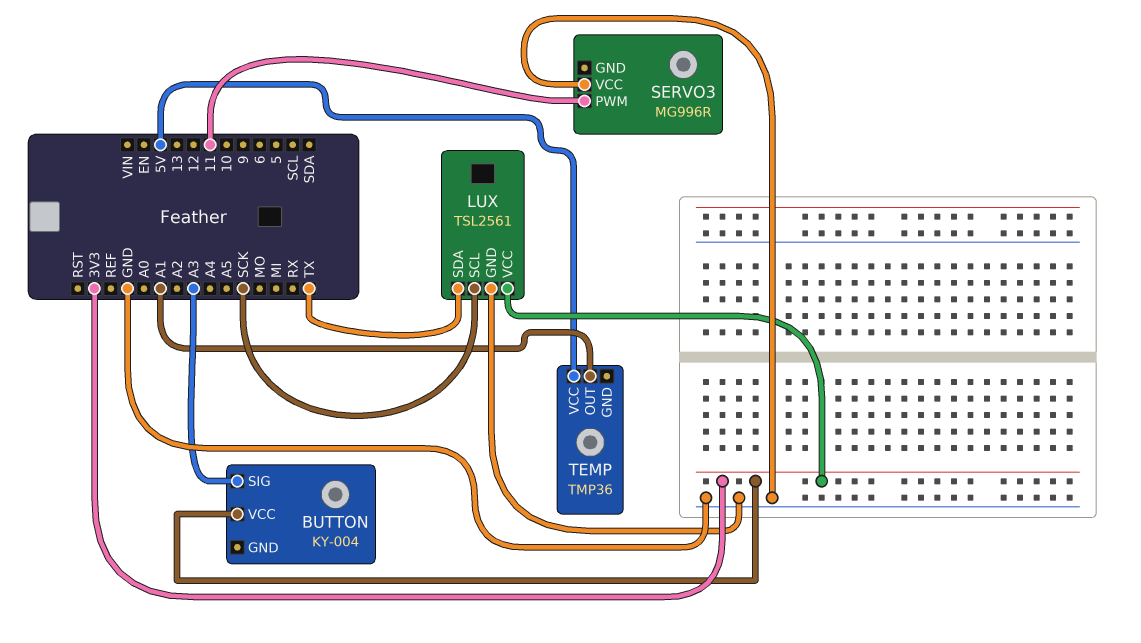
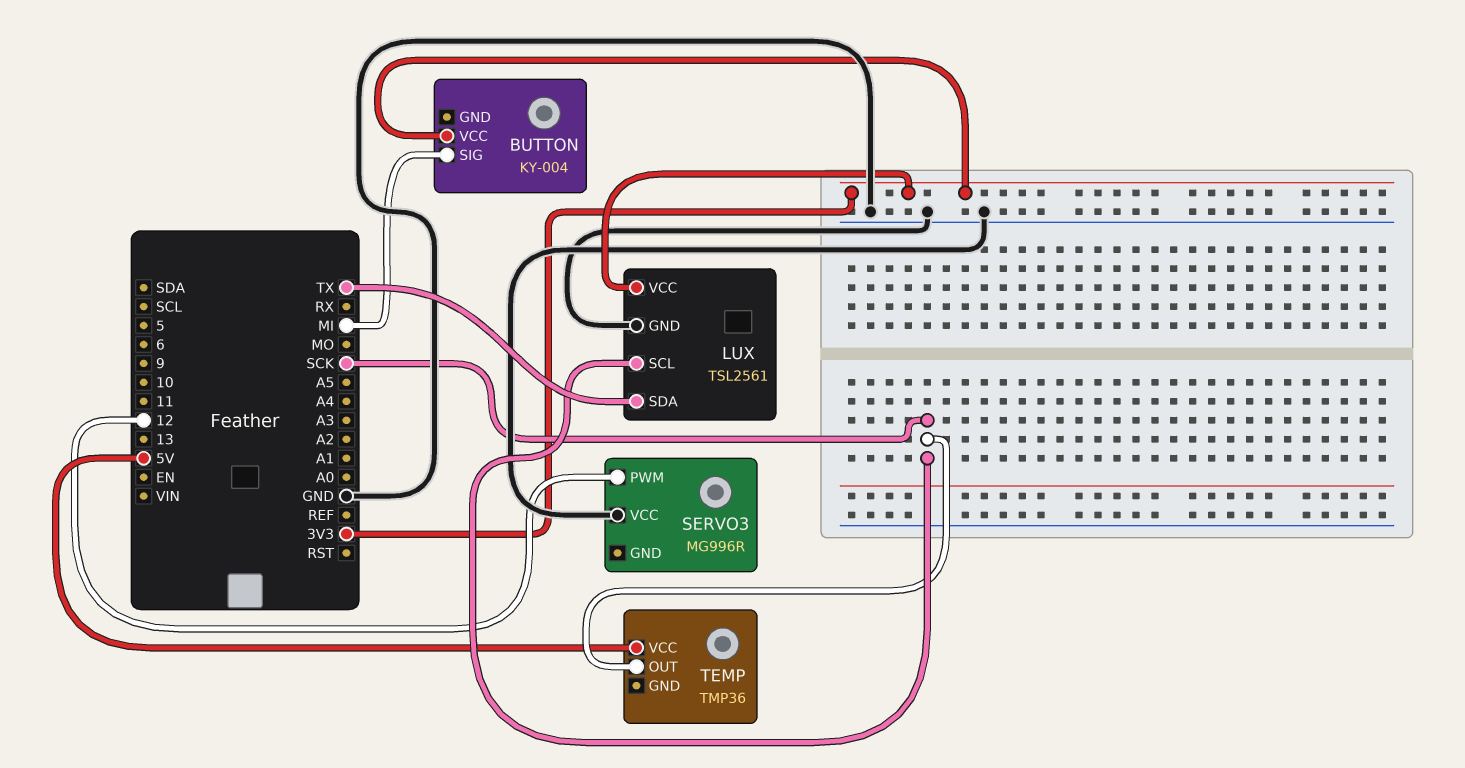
BUTTON pin SIG: A3 -> MI
SERVO3 pin PWM: 11 -> 12
TEMP pin OUT: A1 -> SCK

